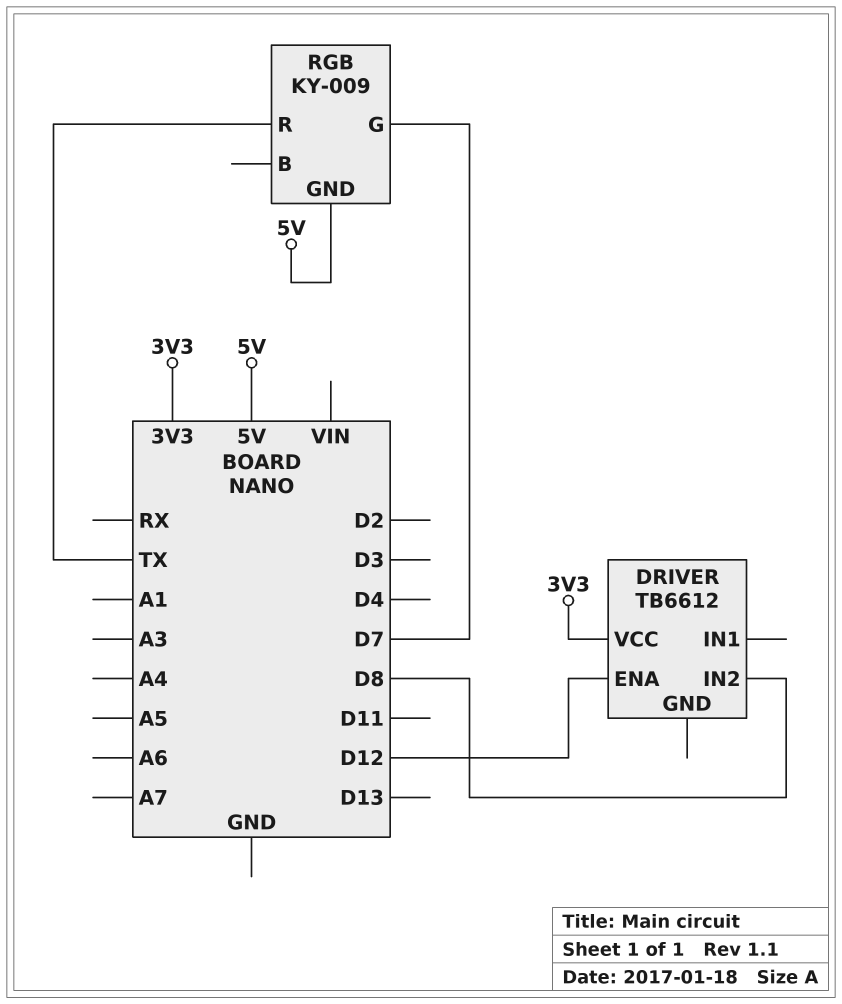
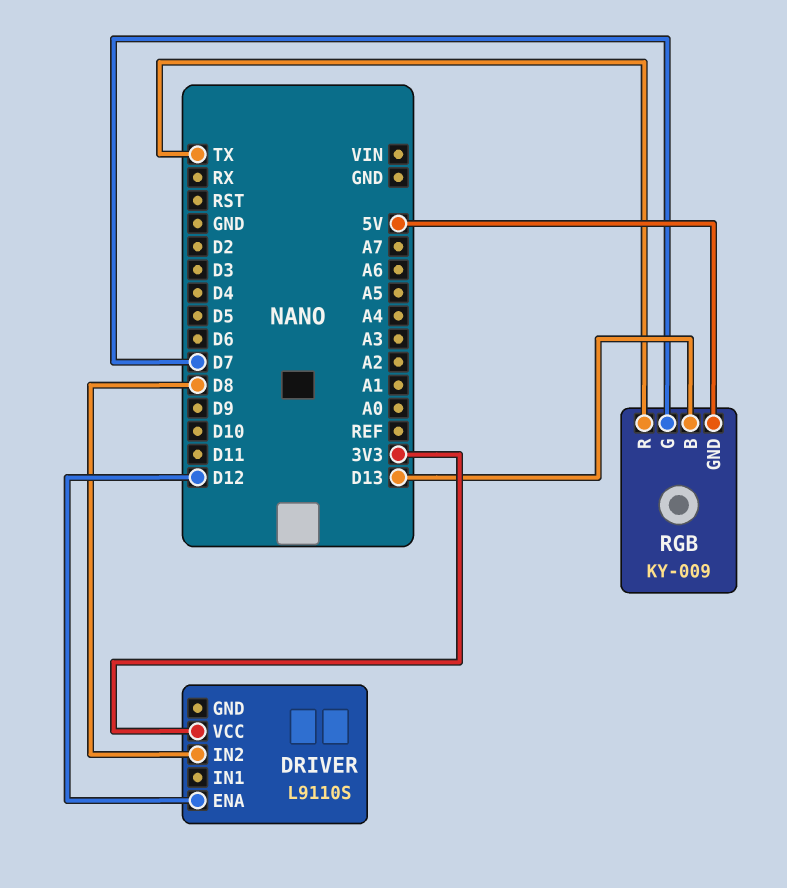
DRIVER: TB6612 -> L9110S
RGB pin B: none -> D13

